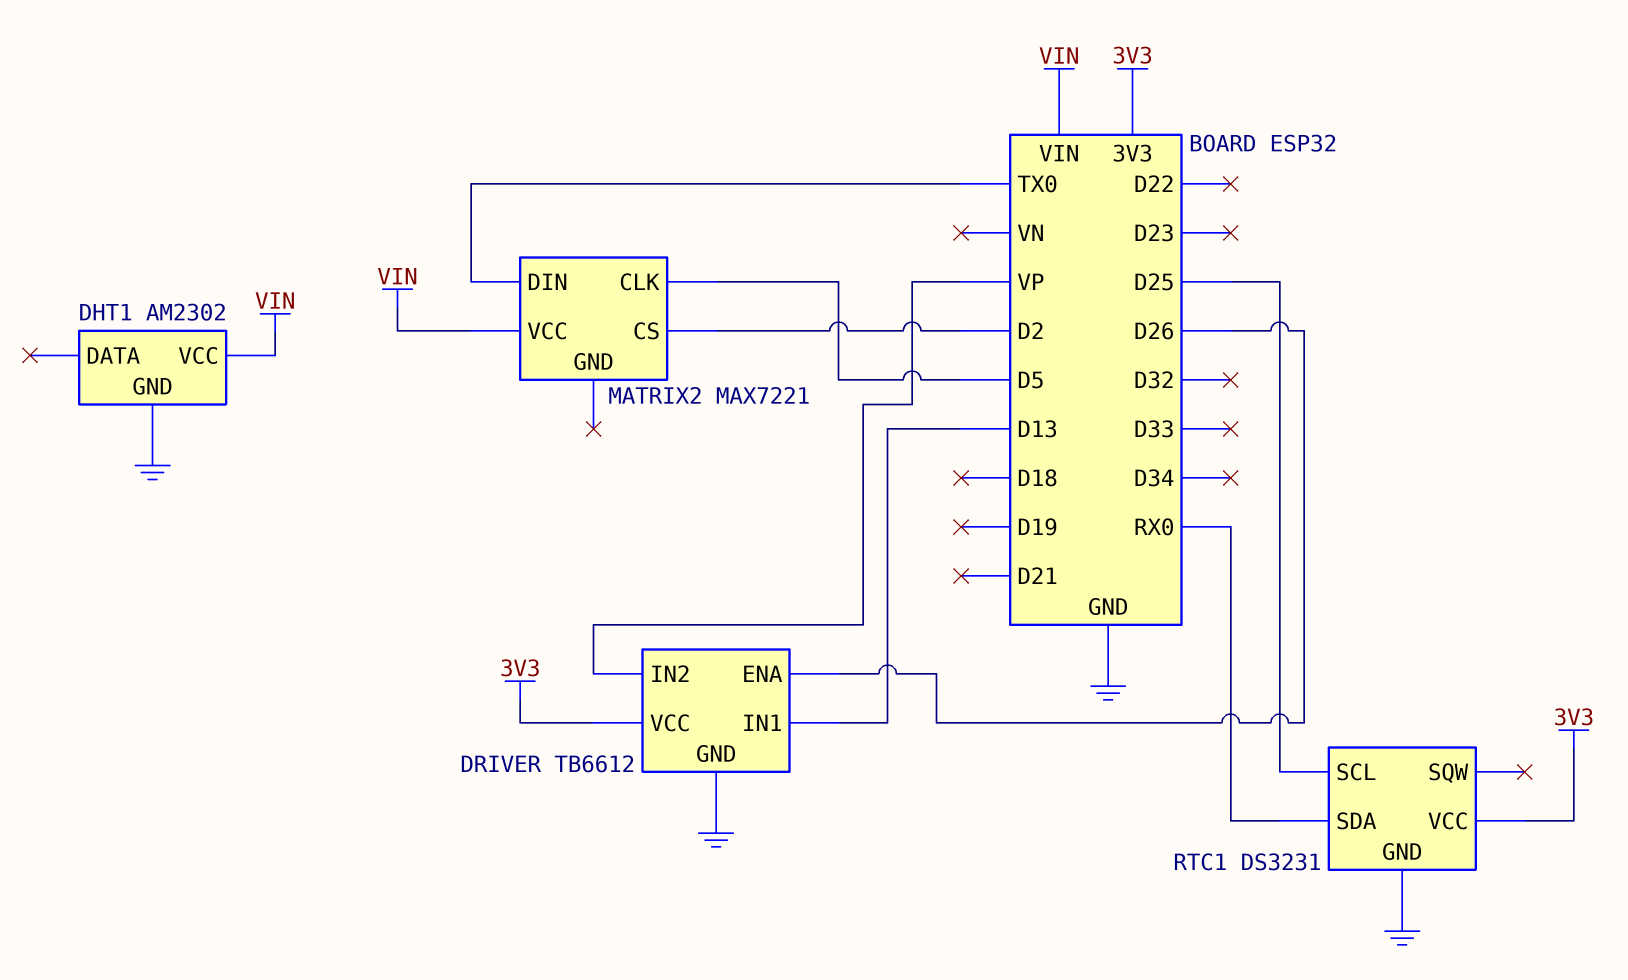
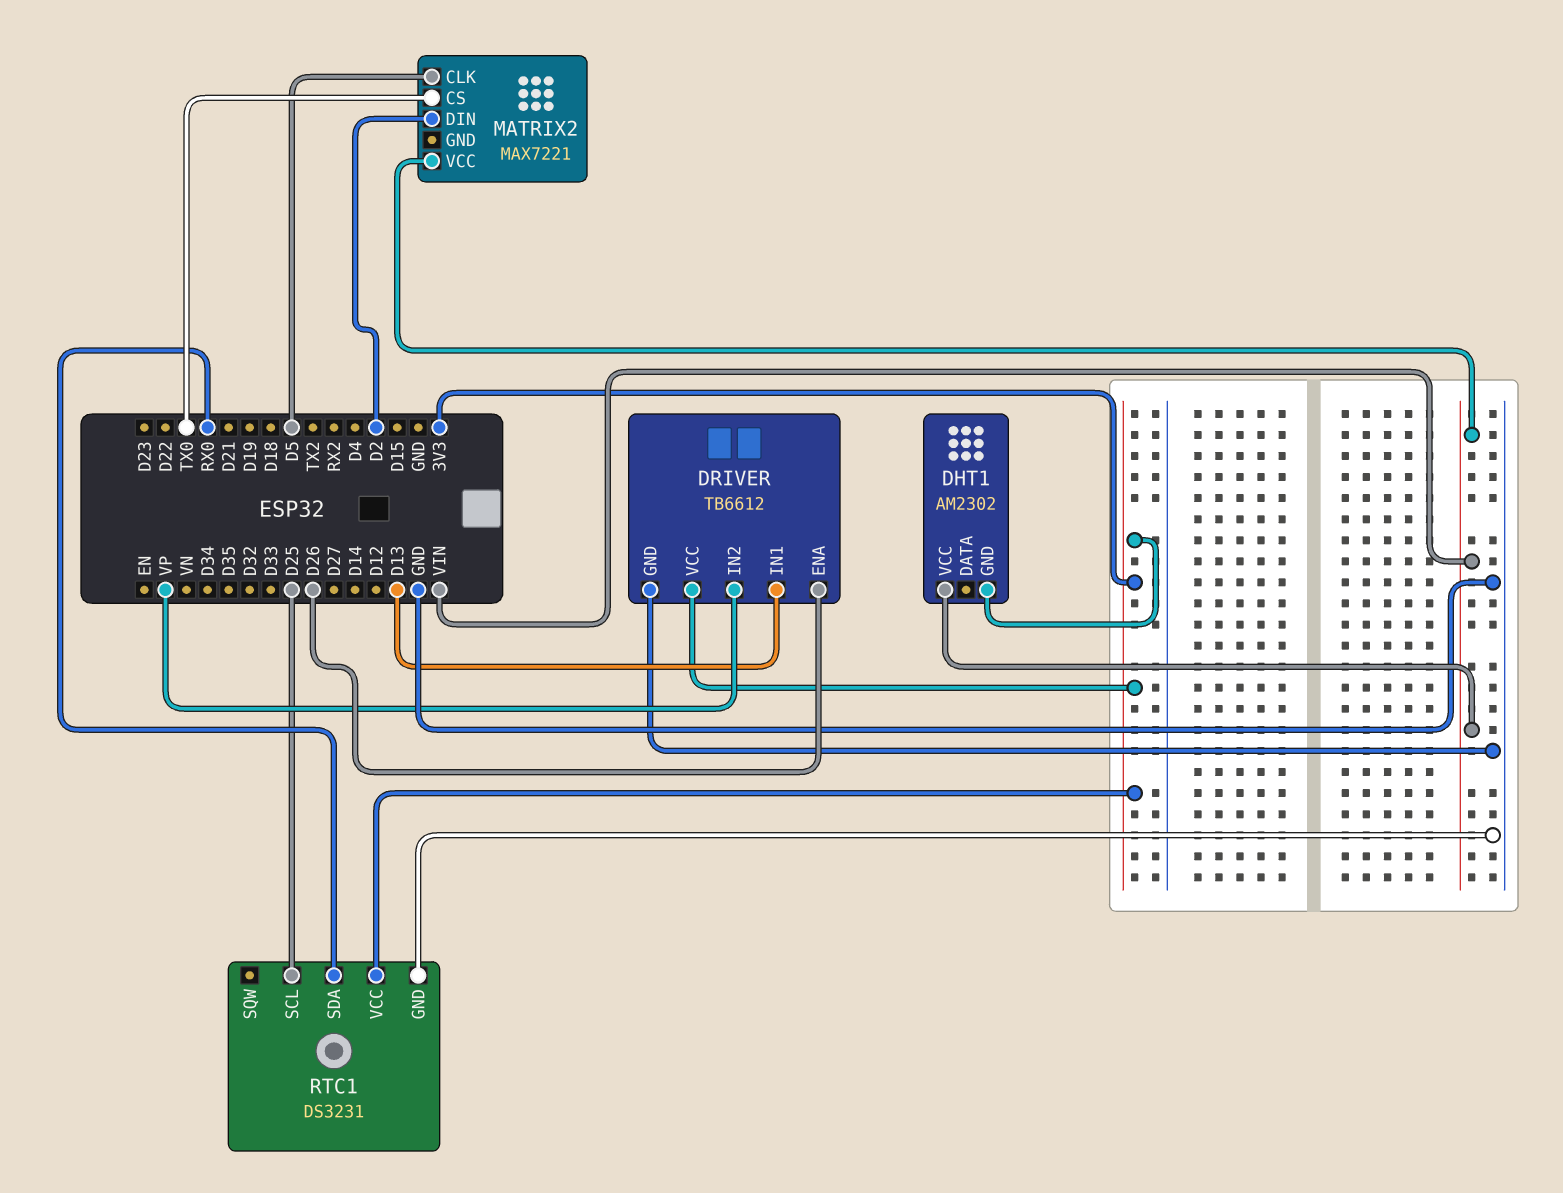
DHT1 pin GND: GND -> 3V3
MATRIX2 pin CS: D2 -> TX0
MATRIX2 pin DIN: TX0 -> D2

